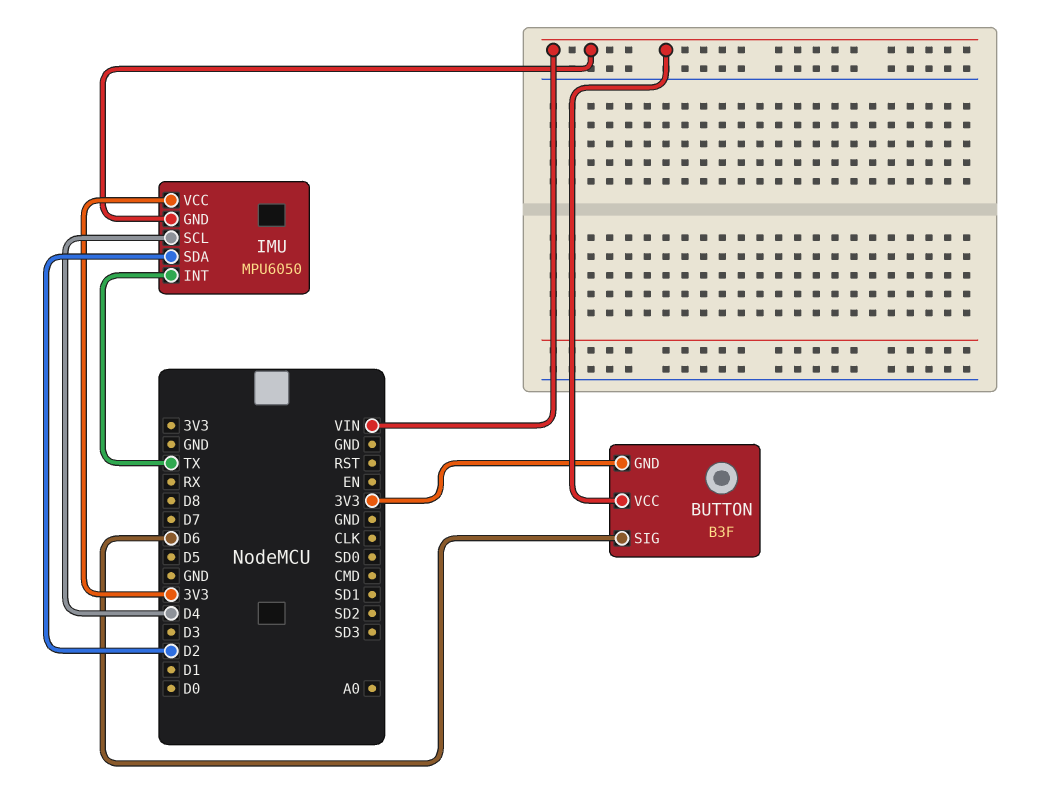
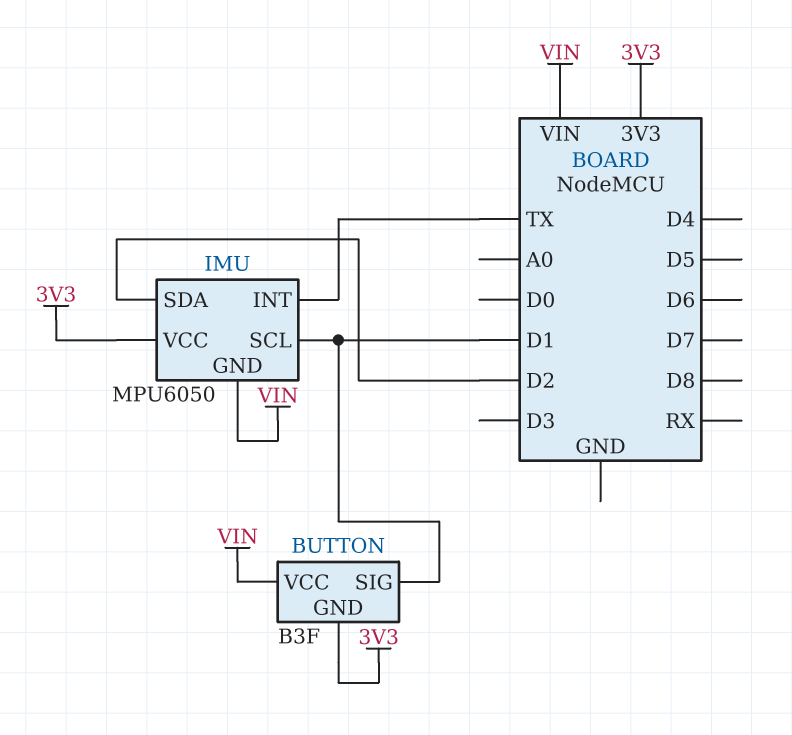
BUTTON pin SIG: D6 -> D1
IMU pin SCL: D4 -> D1

